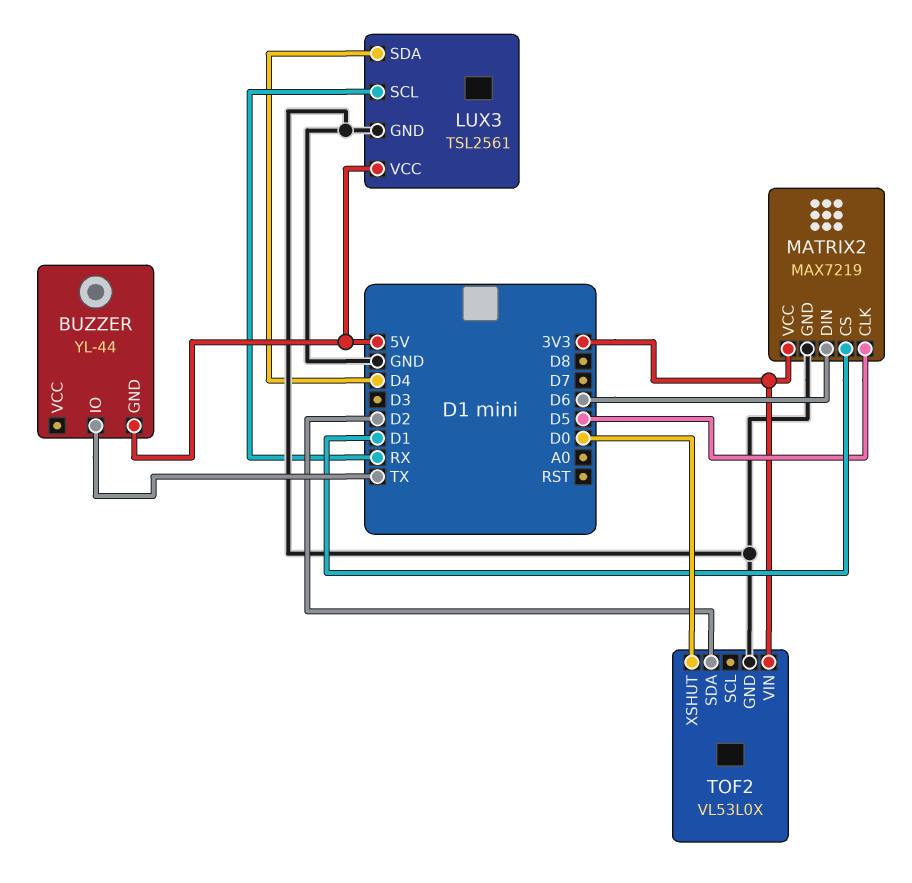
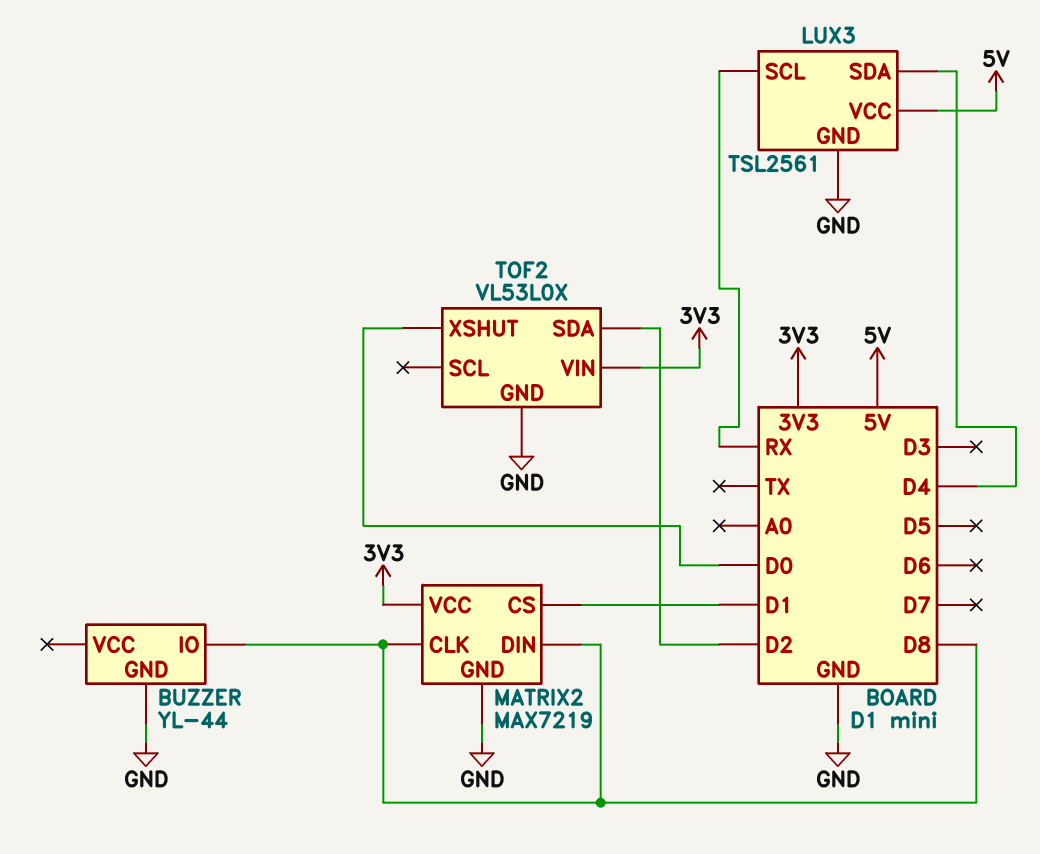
BUZZER pin GND: 5V -> GND
BUZZER pin IO: TX -> D8
MATRIX2 pin CLK: D5 -> D8
MATRIX2 pin DIN: D6 -> D8

